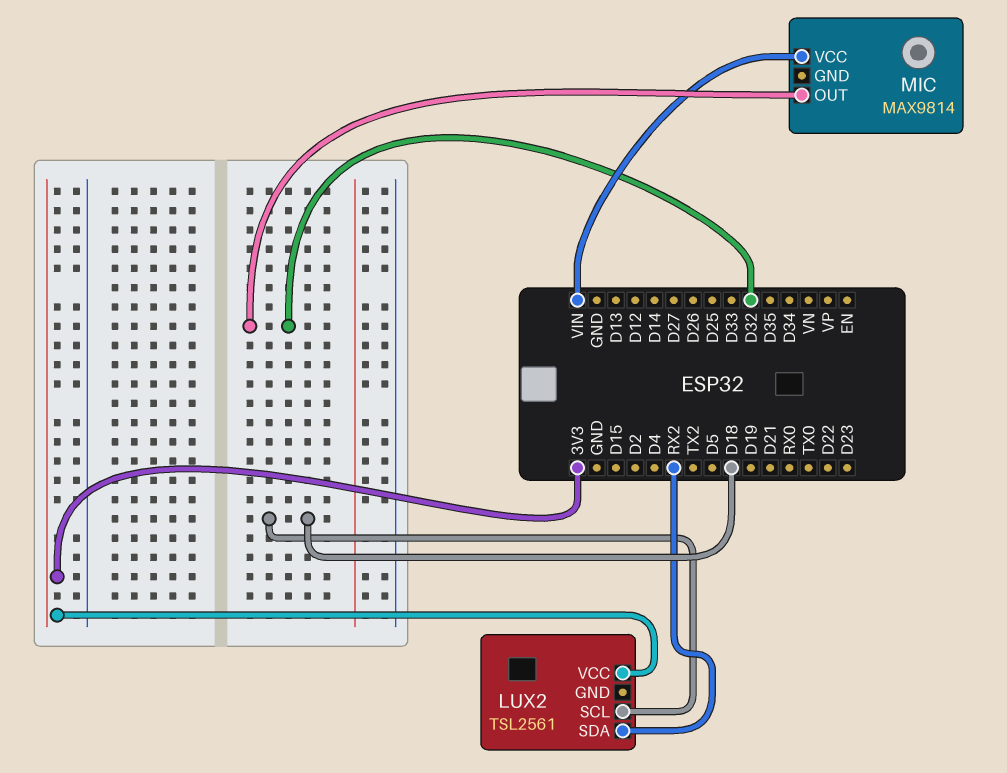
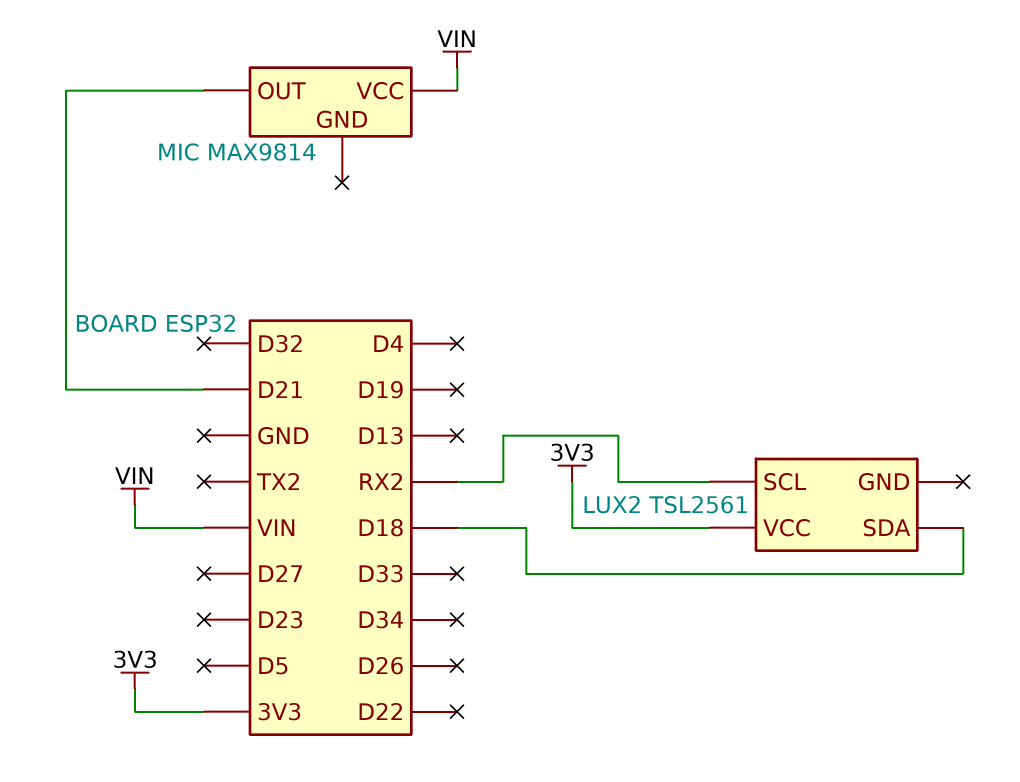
LUX2 pin SCL: D18 -> RX2
LUX2 pin SDA: RX2 -> D18
MIC pin OUT: D32 -> D21

